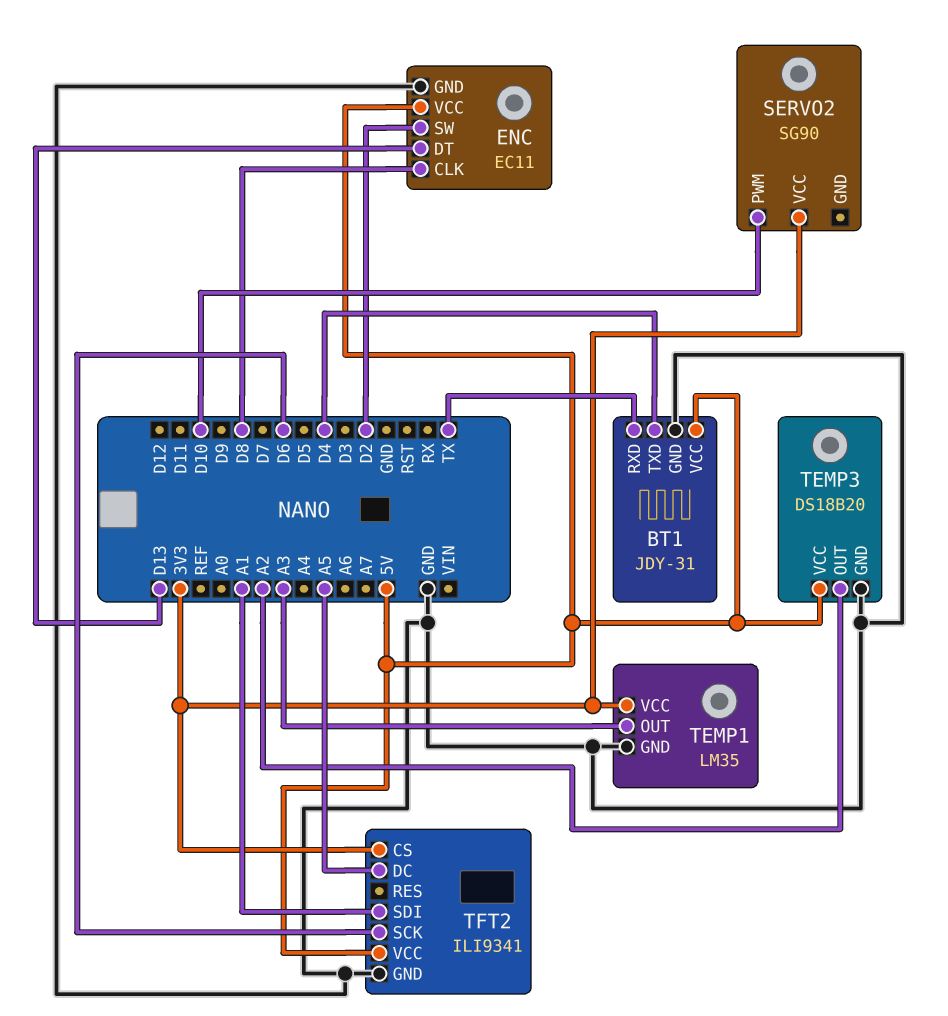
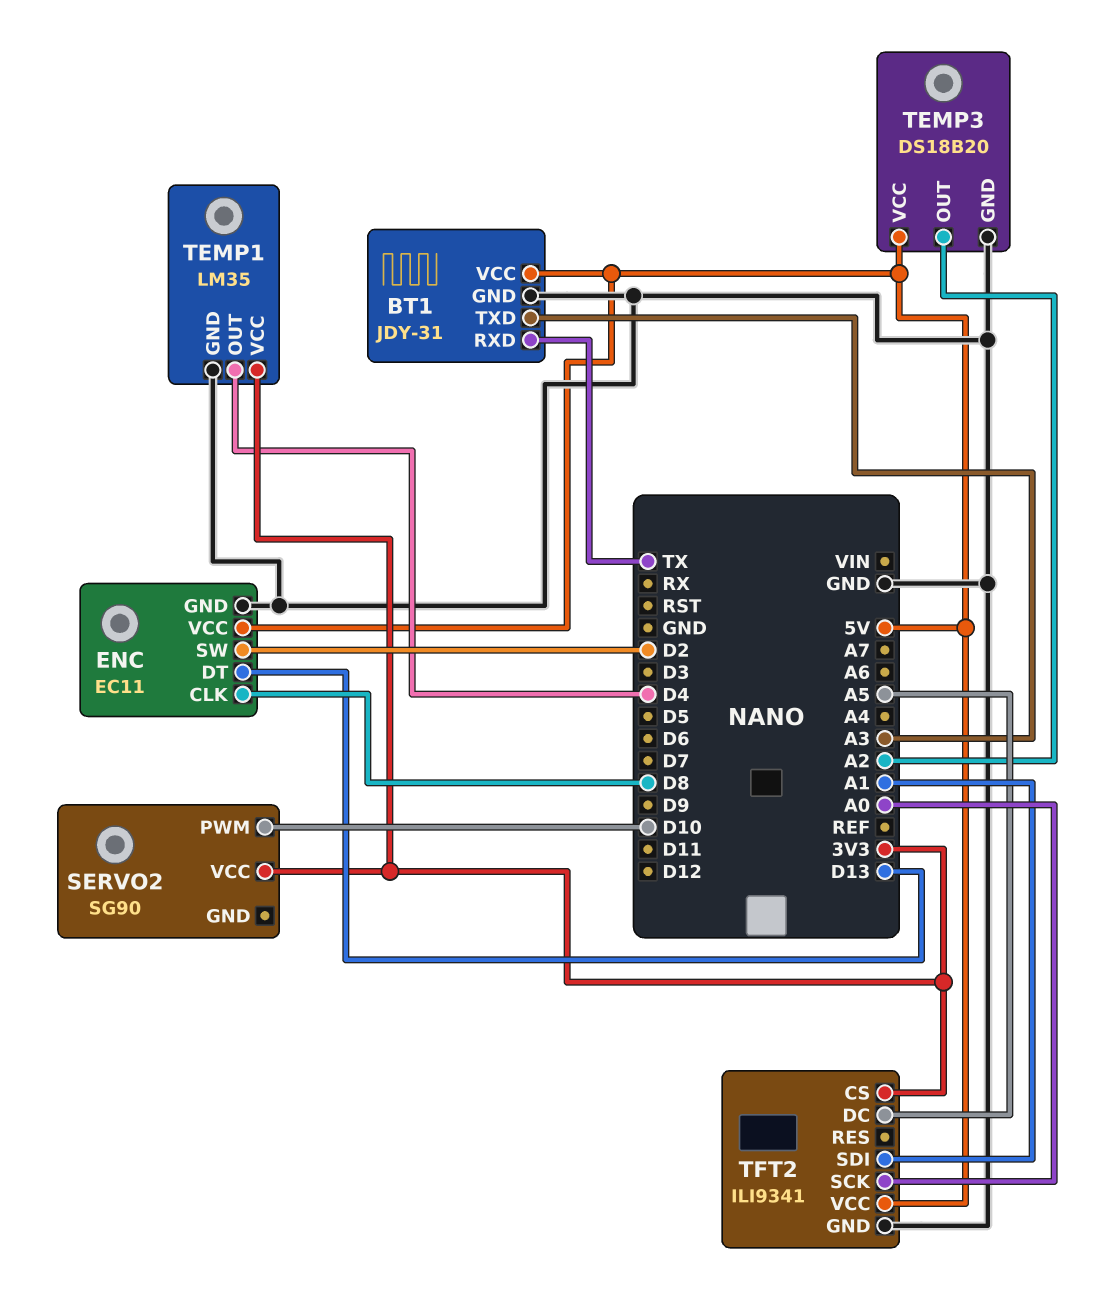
BT1 pin TXD: D4 -> A3
TEMP1 pin OUT: A3 -> D4
TFT2 pin SCK: D6 -> A0

